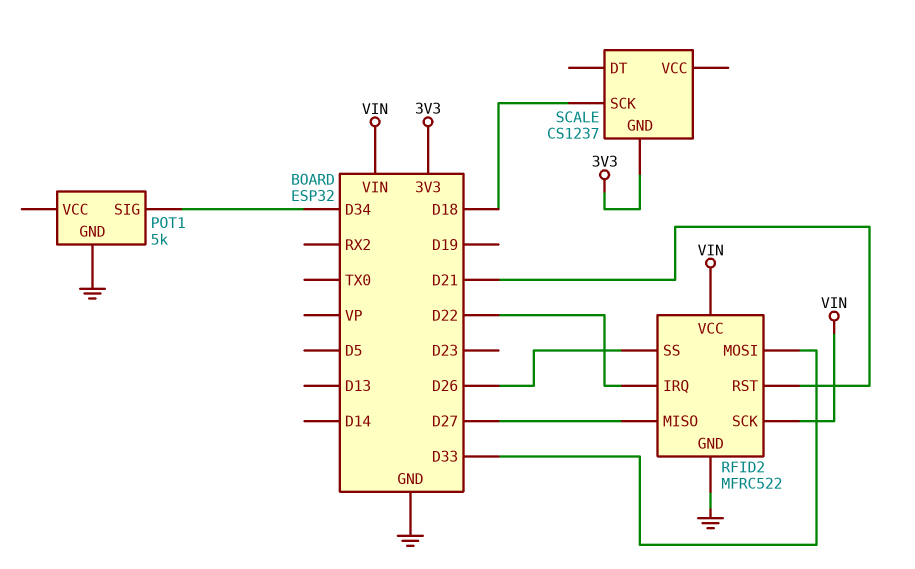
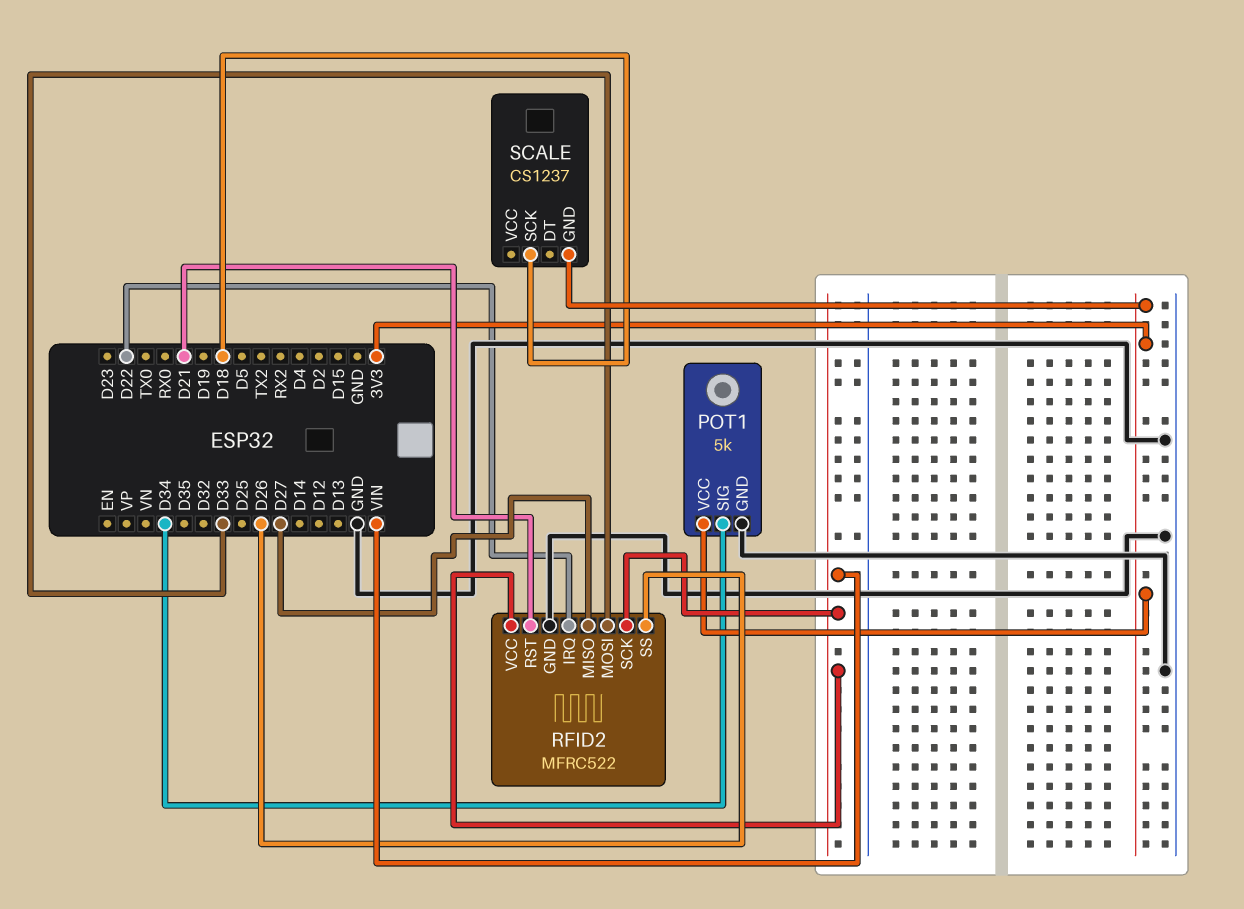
POT1 pin VCC: none -> 3V3

